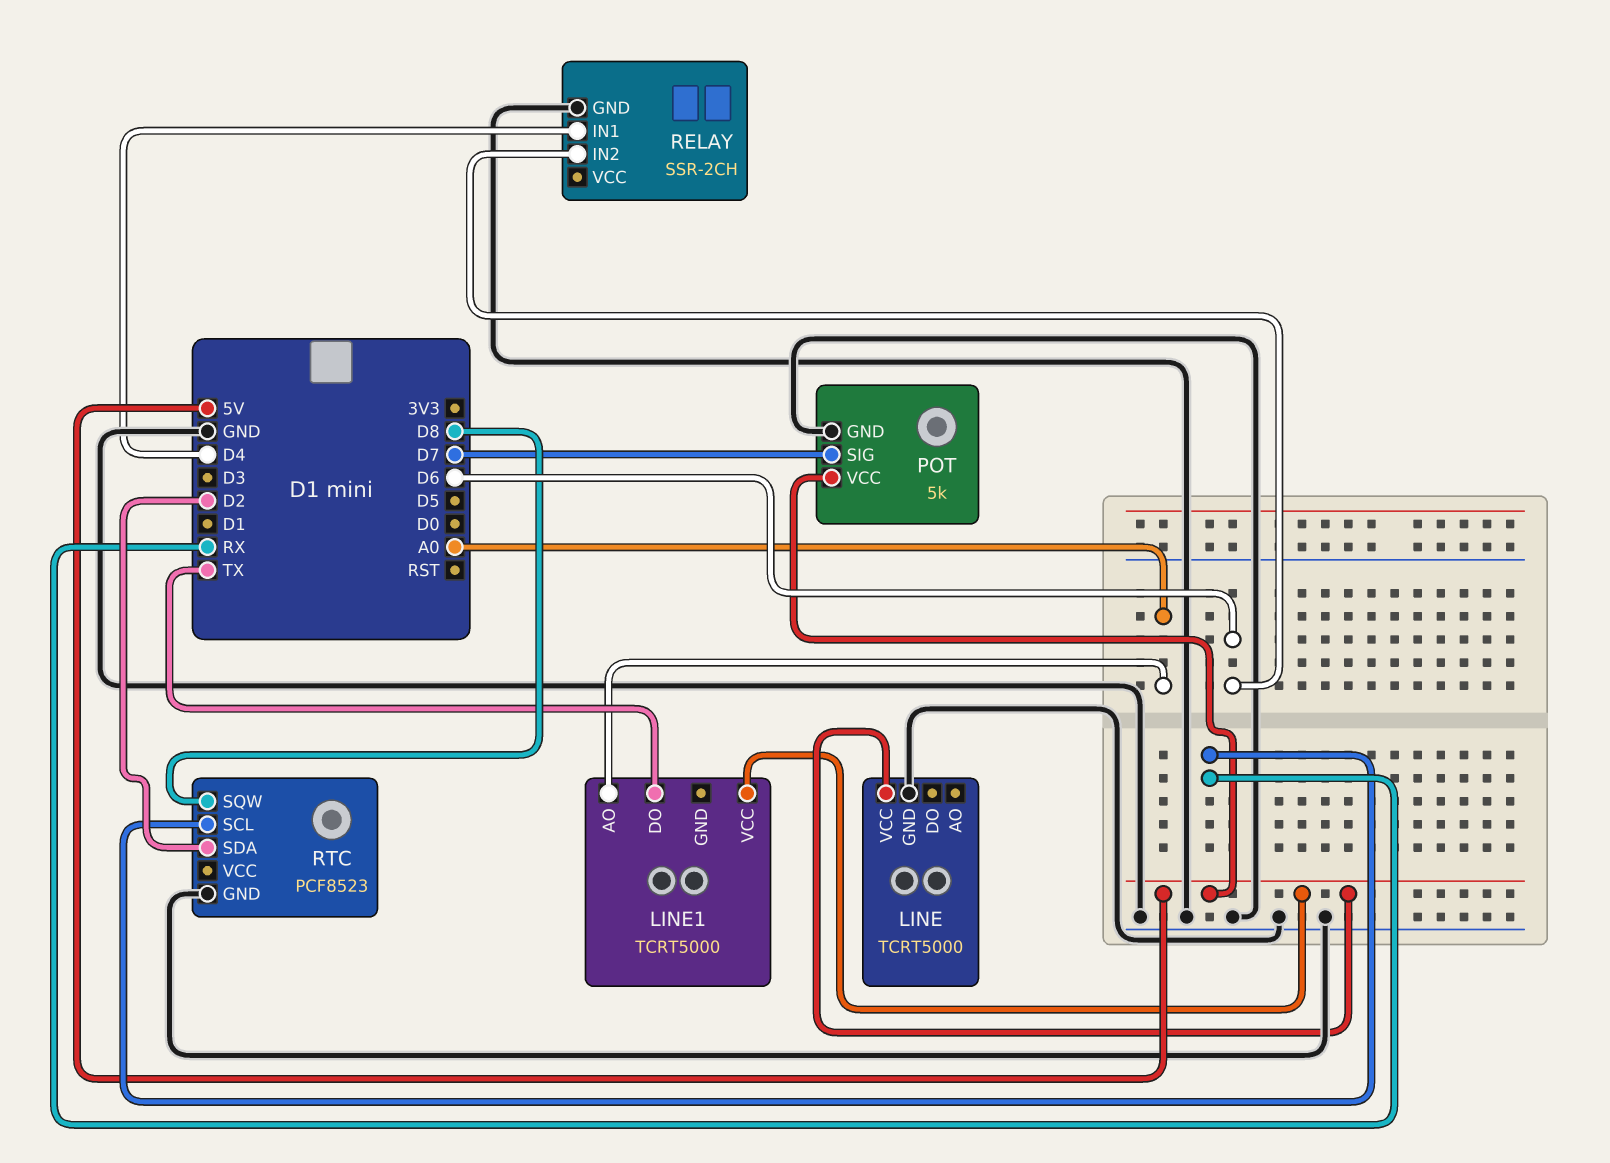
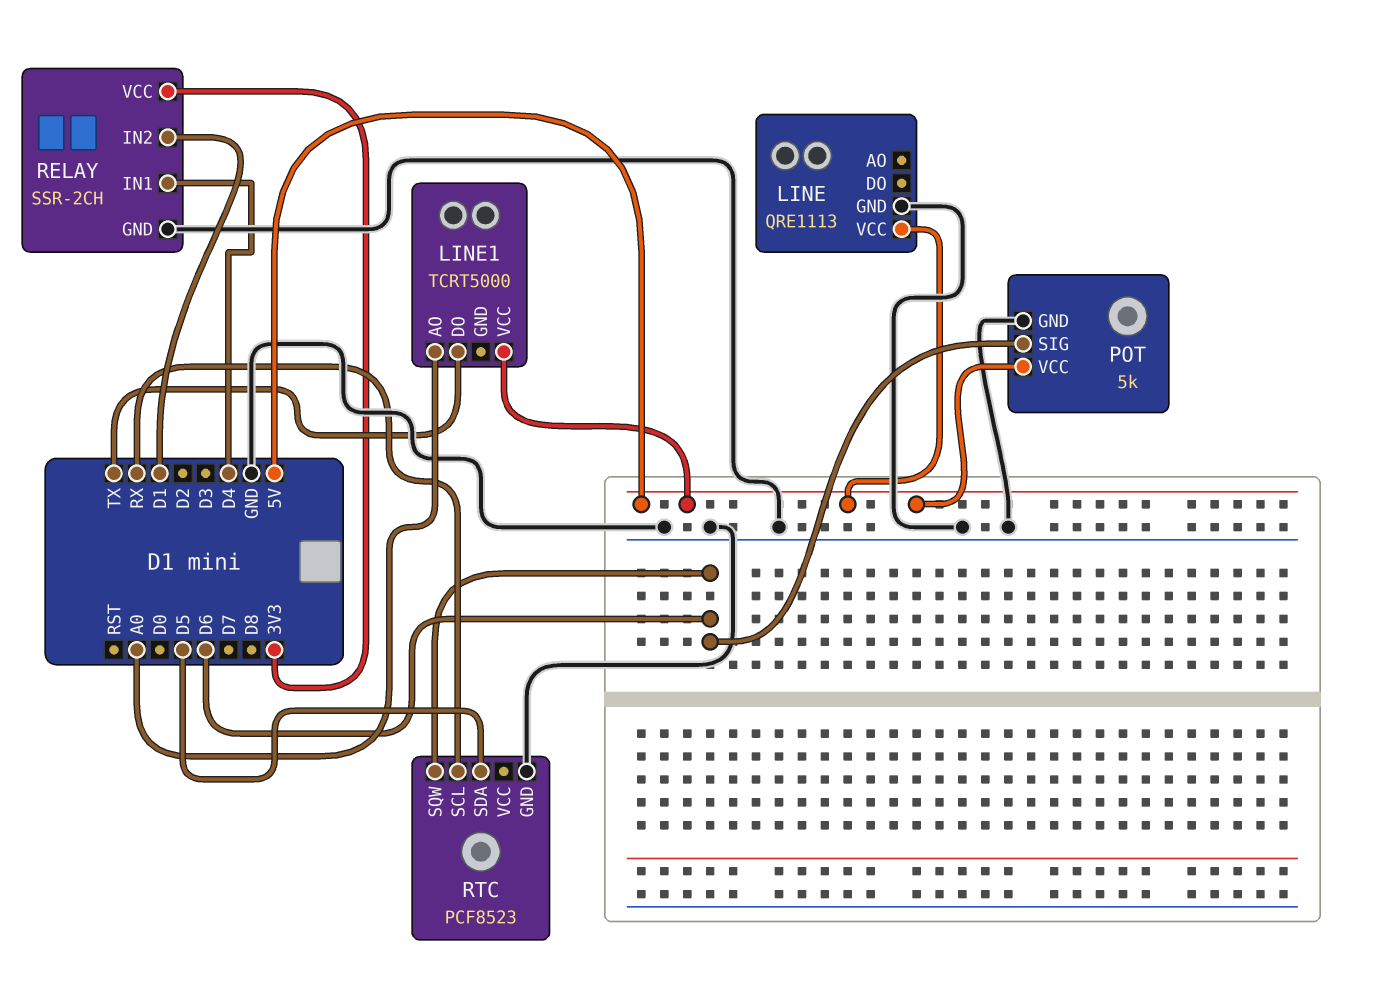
LINE: TCRT5000 -> QRE1113
POT pin SIG: D7 -> D6
RELAY pin IN2: D6 -> D1
RELAY pin VCC: none -> 3V3
RTC pin SDA: D2 -> D5
RTC pin SQW: D8 -> D6

